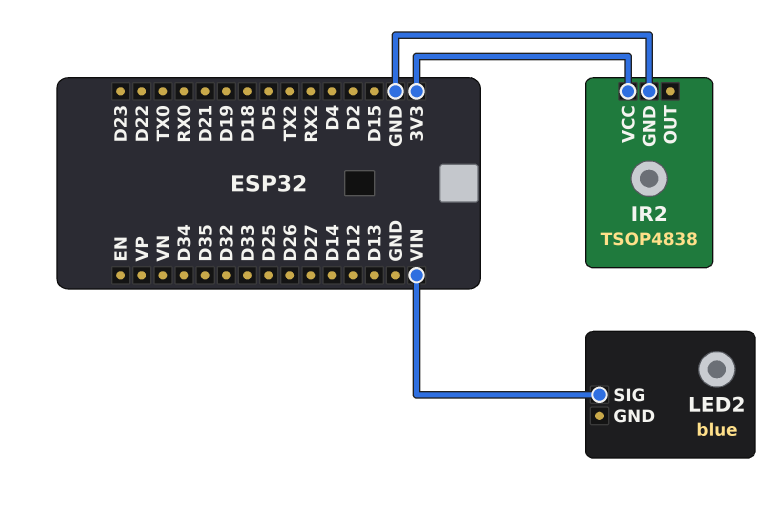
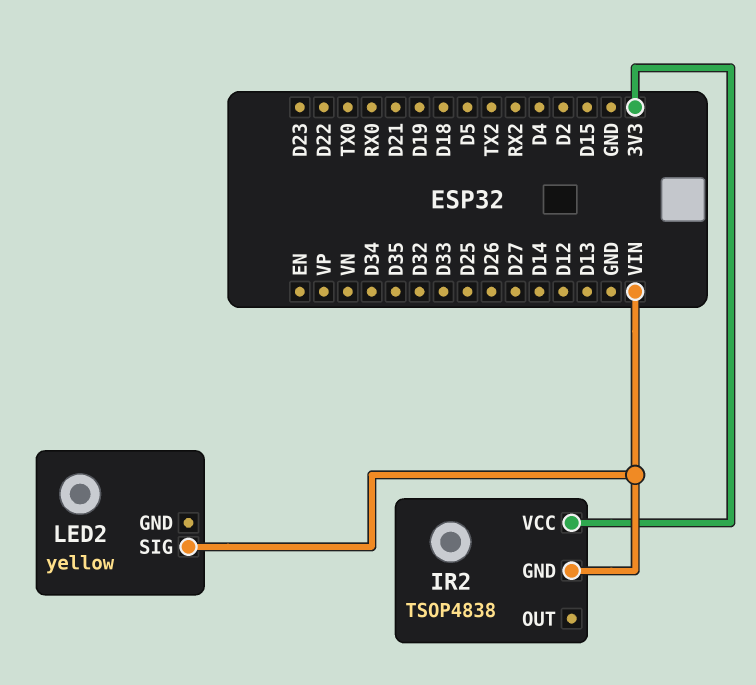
IR2 pin GND: GND -> VIN
LED2: blue -> yellow

